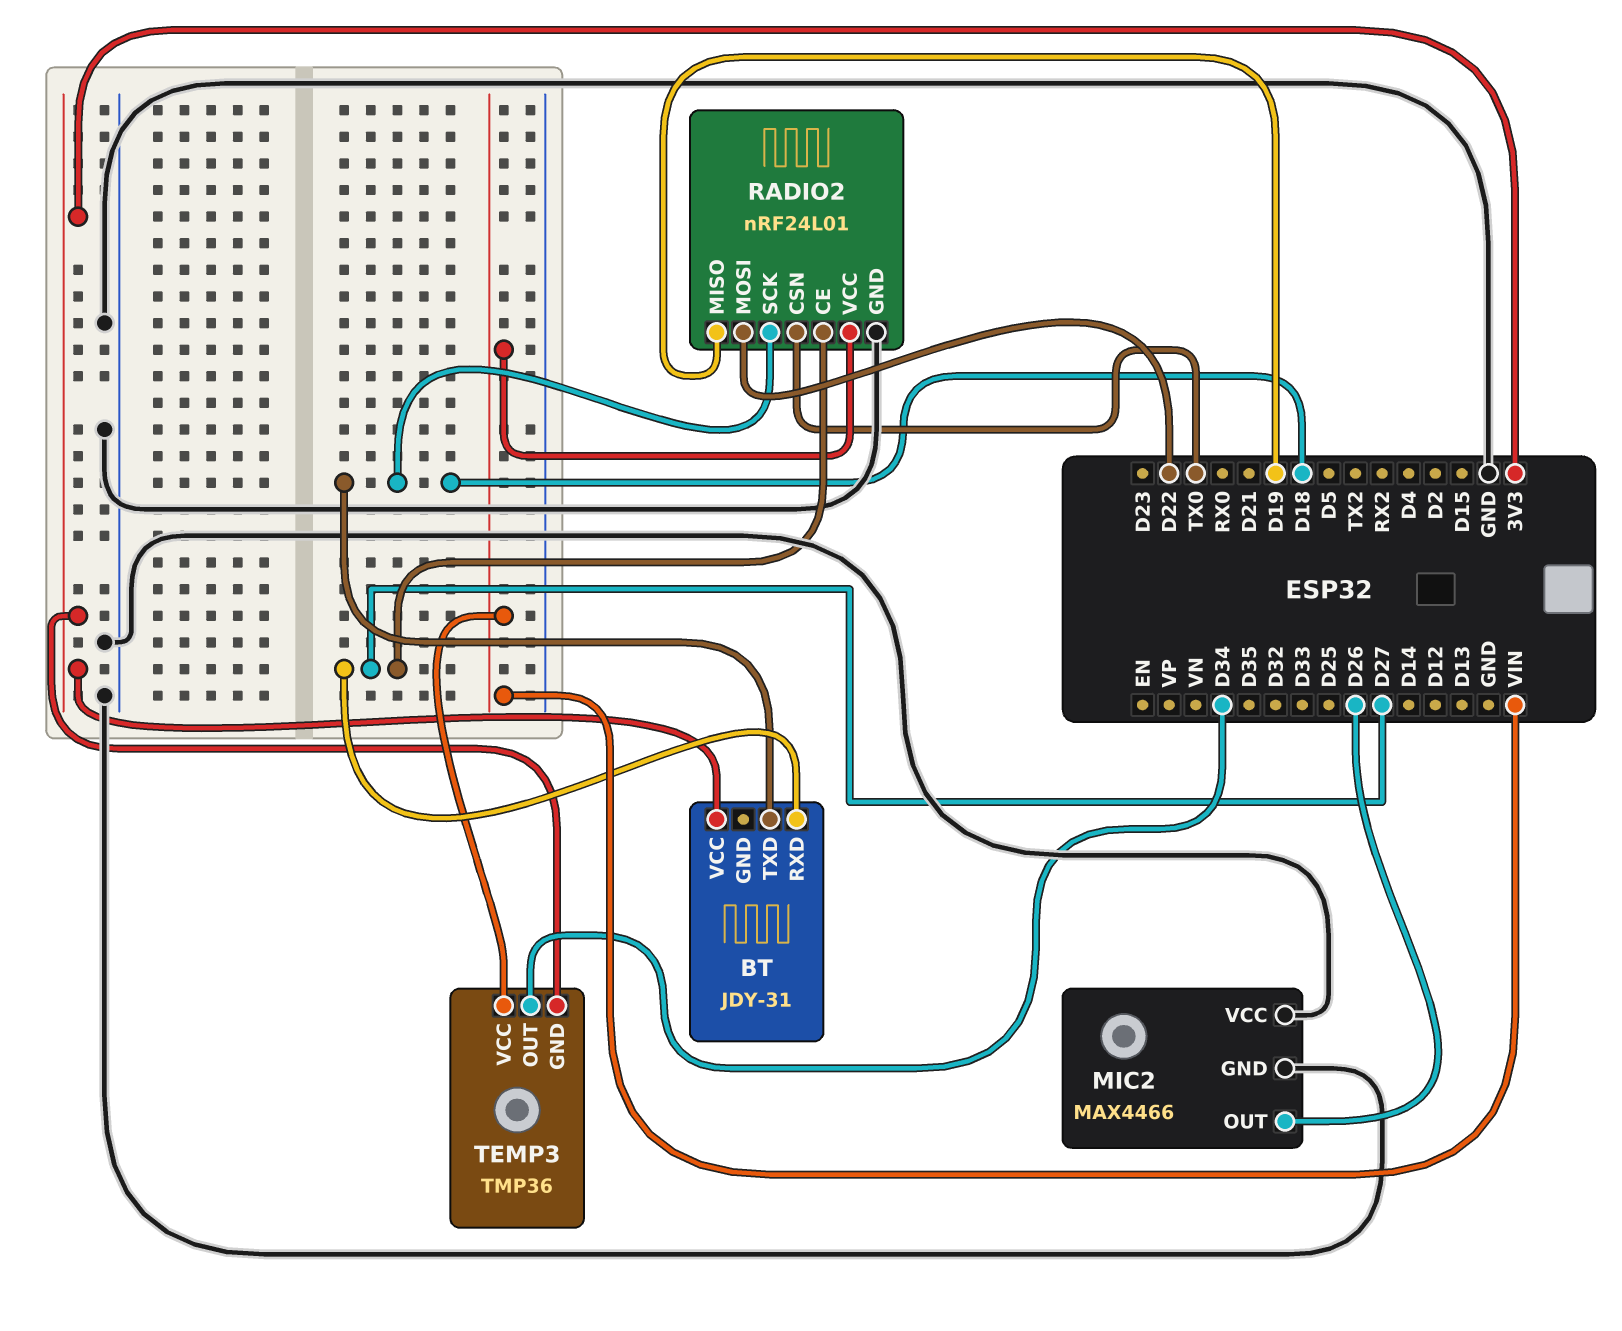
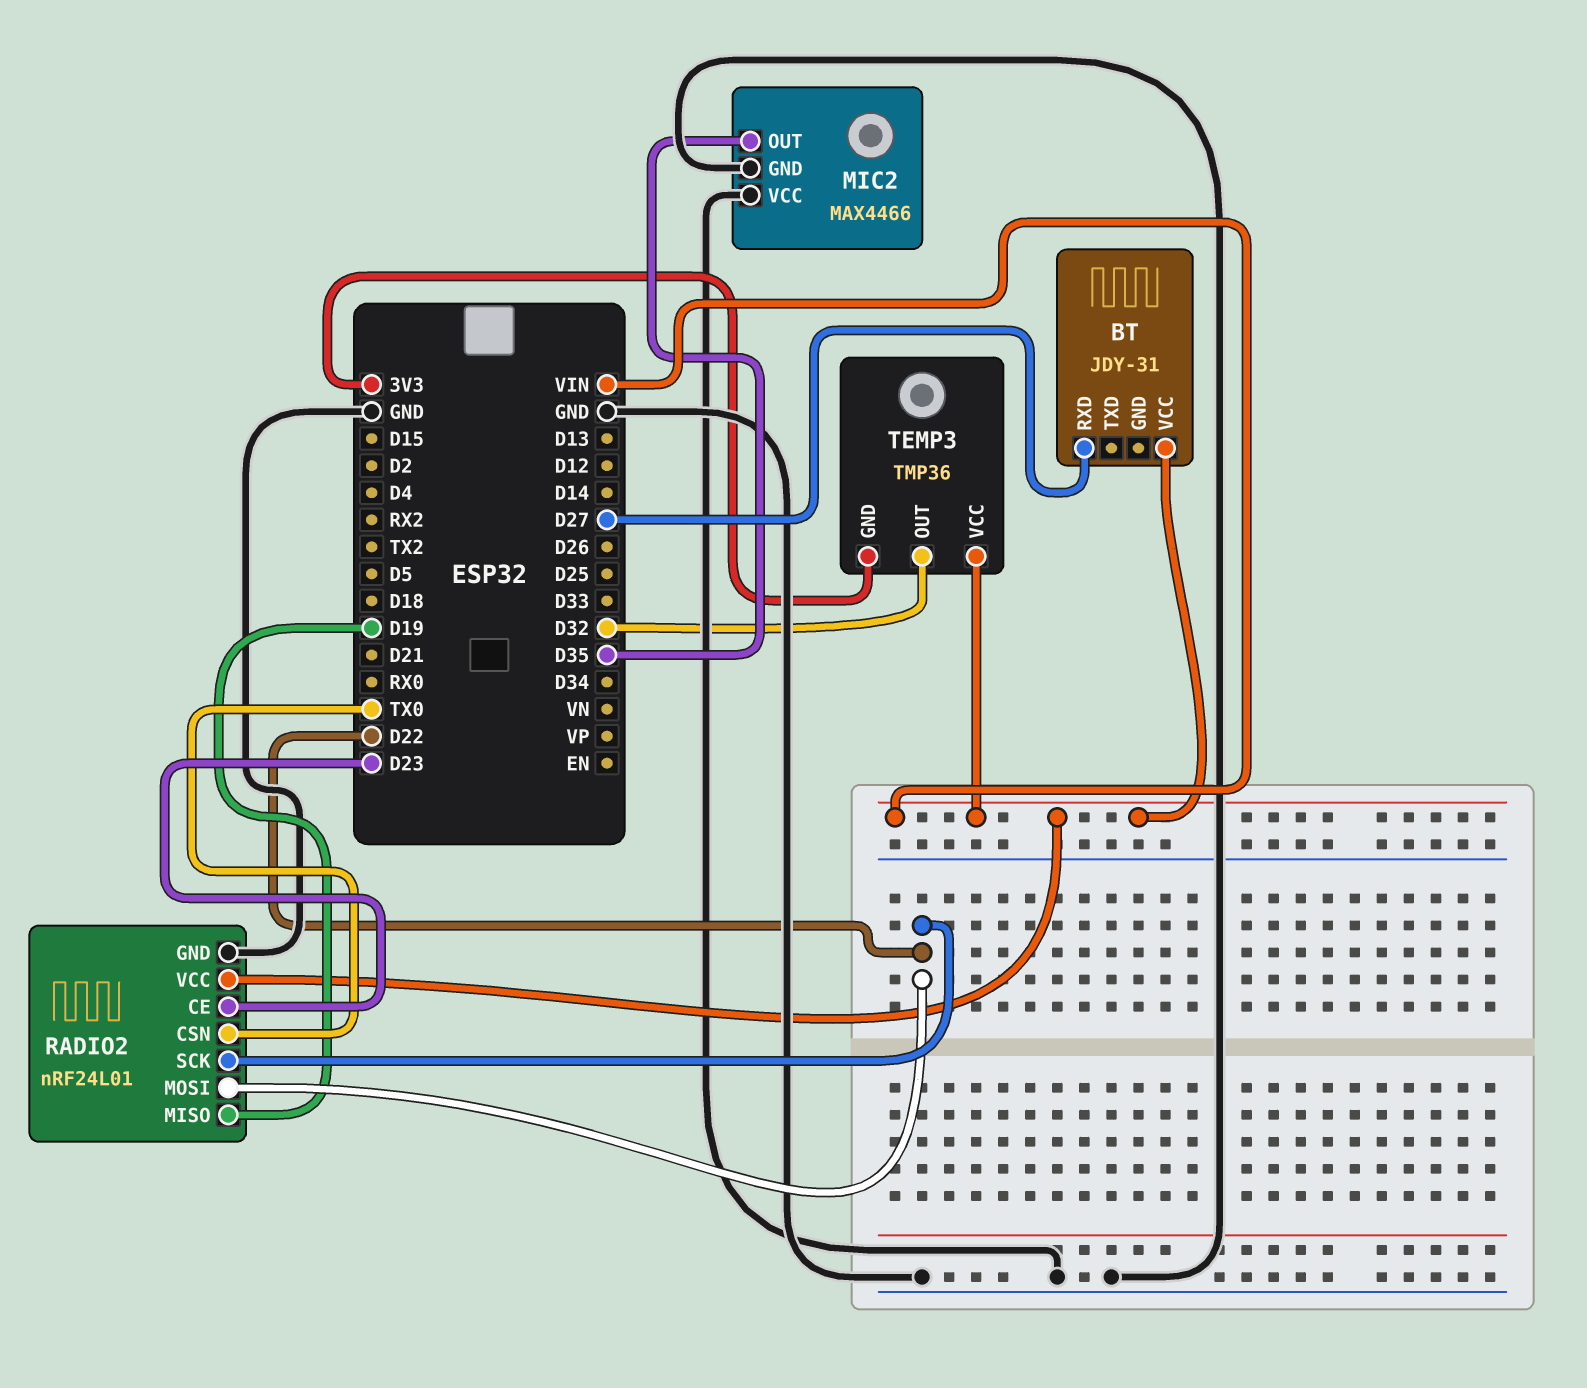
BT pin TXD: D18 -> none
BT pin VCC: 3V3 -> VIN
MIC2 pin OUT: D26 -> D35
RADIO2 pin CE: D27 -> D23
RADIO2 pin SCK: D18 -> D22
TEMP3 pin OUT: D34 -> D32

